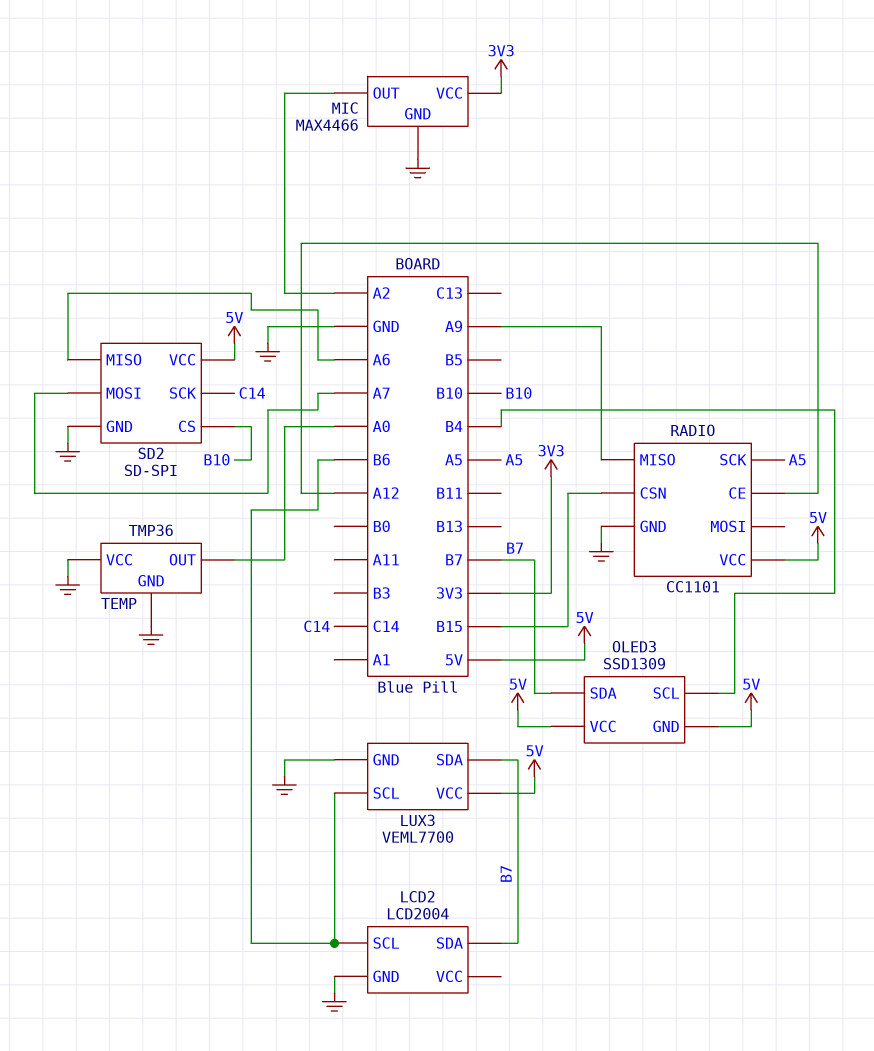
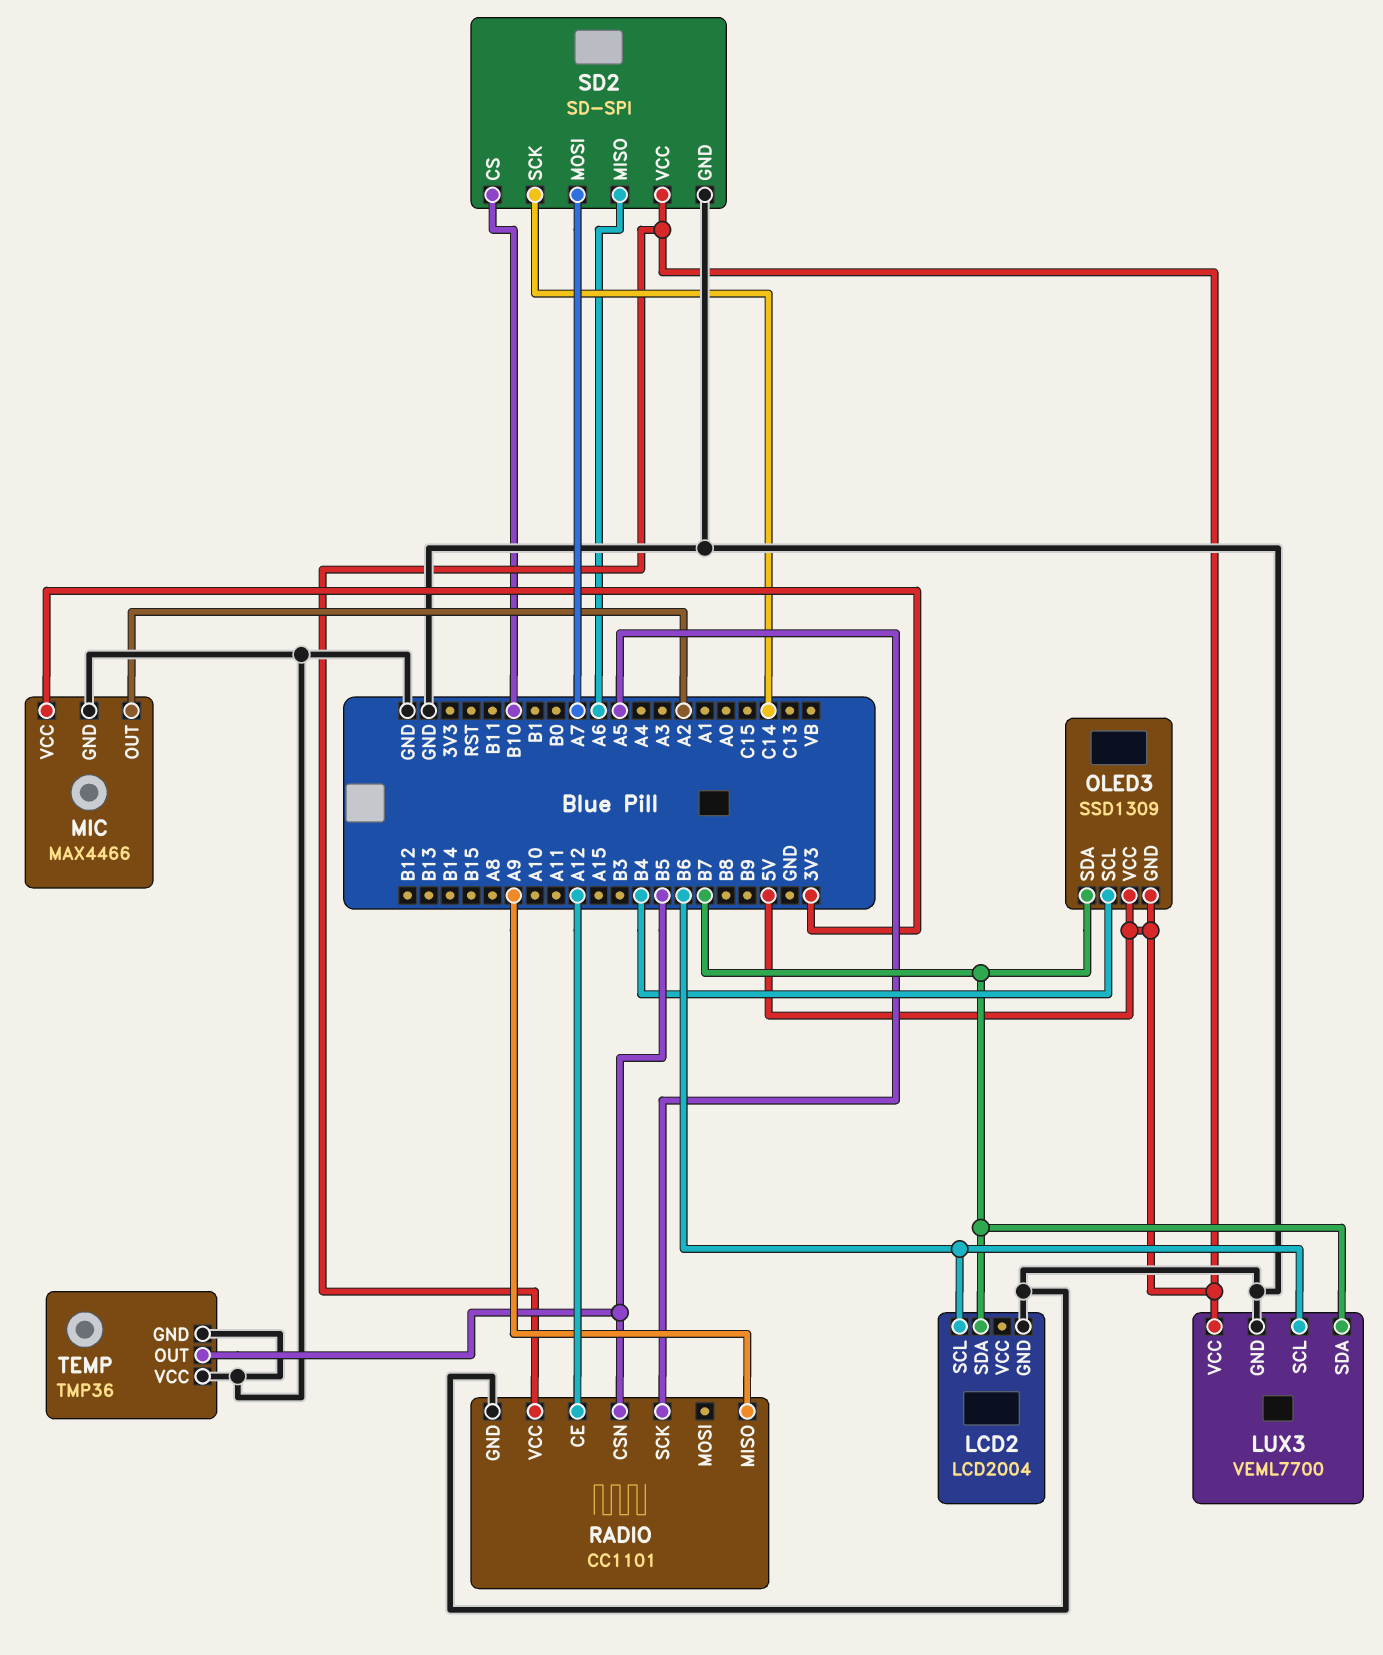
RADIO pin CSN: B15 -> B5
TEMP pin OUT: A0 -> B5

